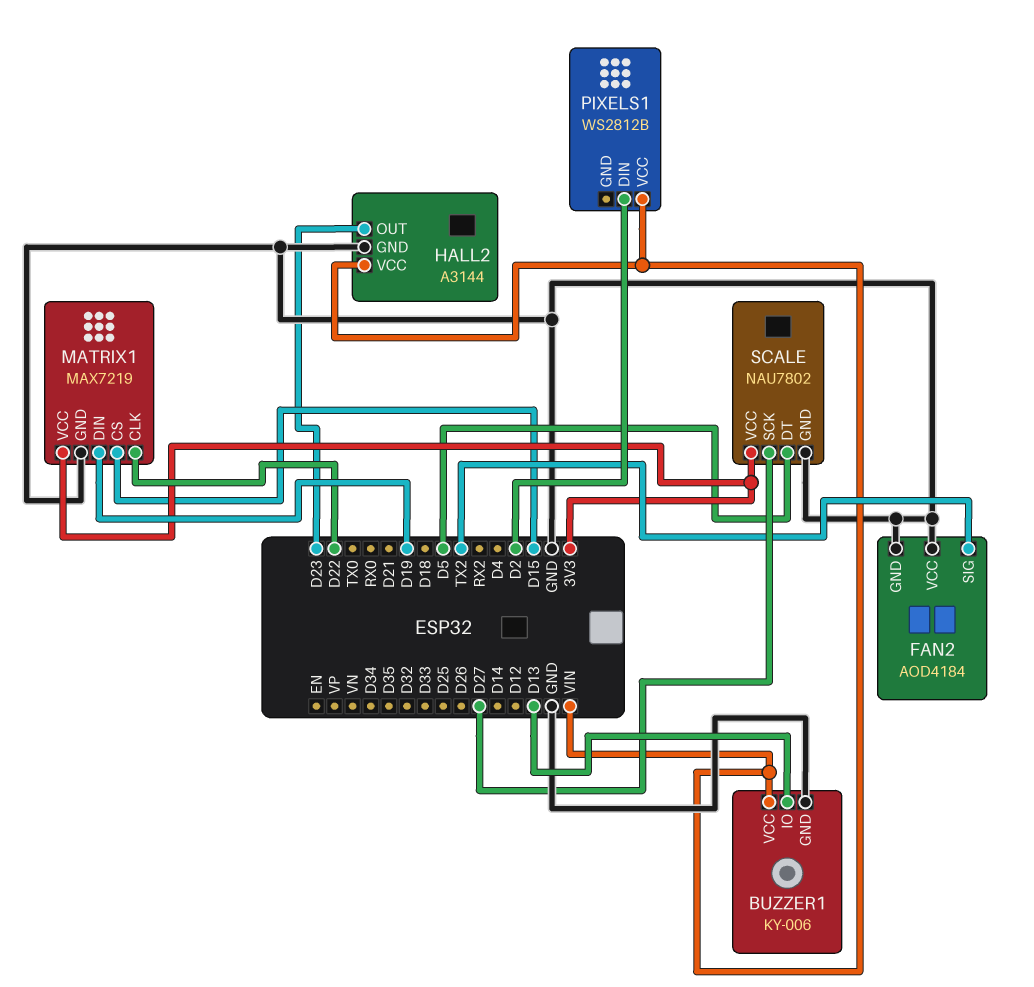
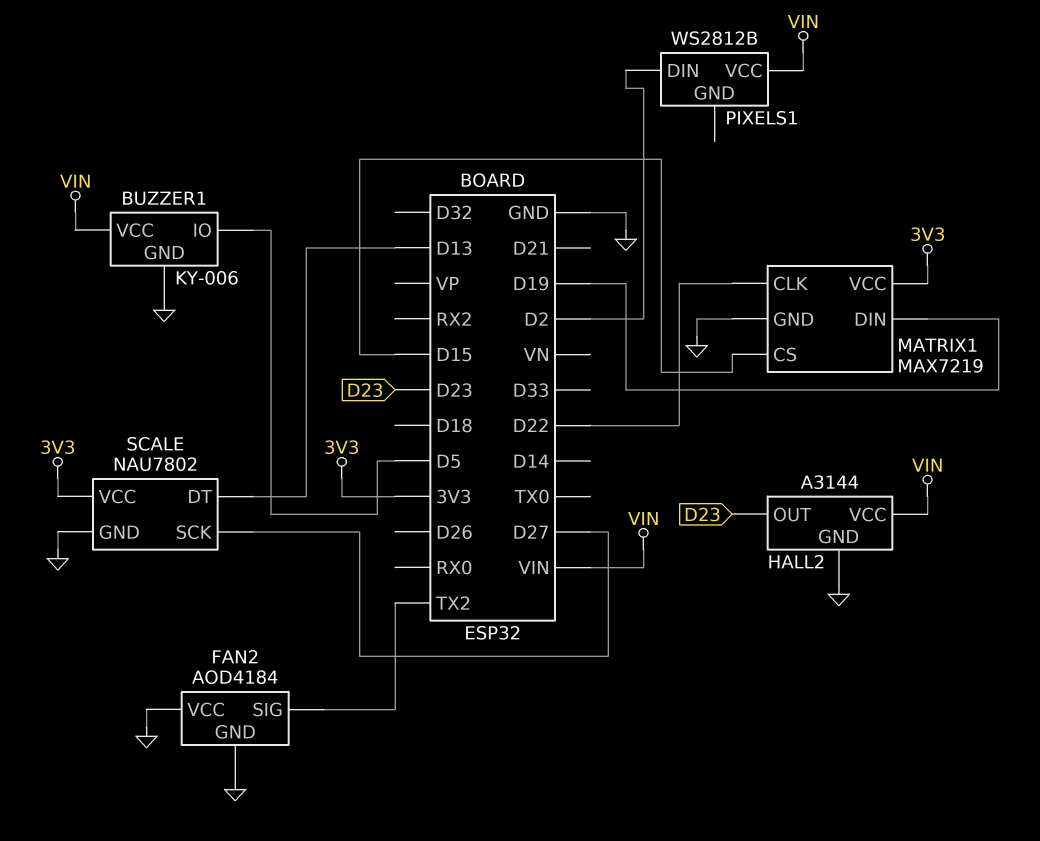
BUZZER1 pin IO: D13 -> D5
SCALE pin DT: D5 -> D13

